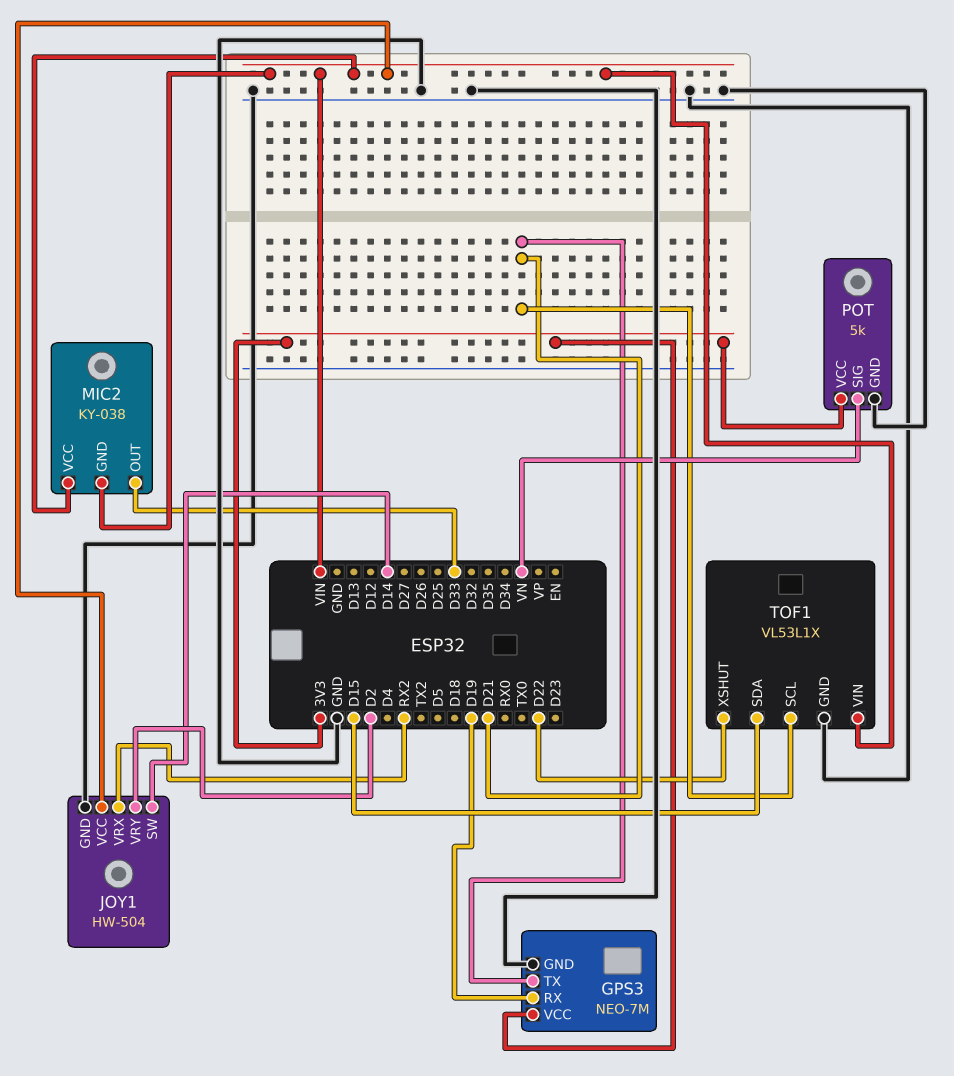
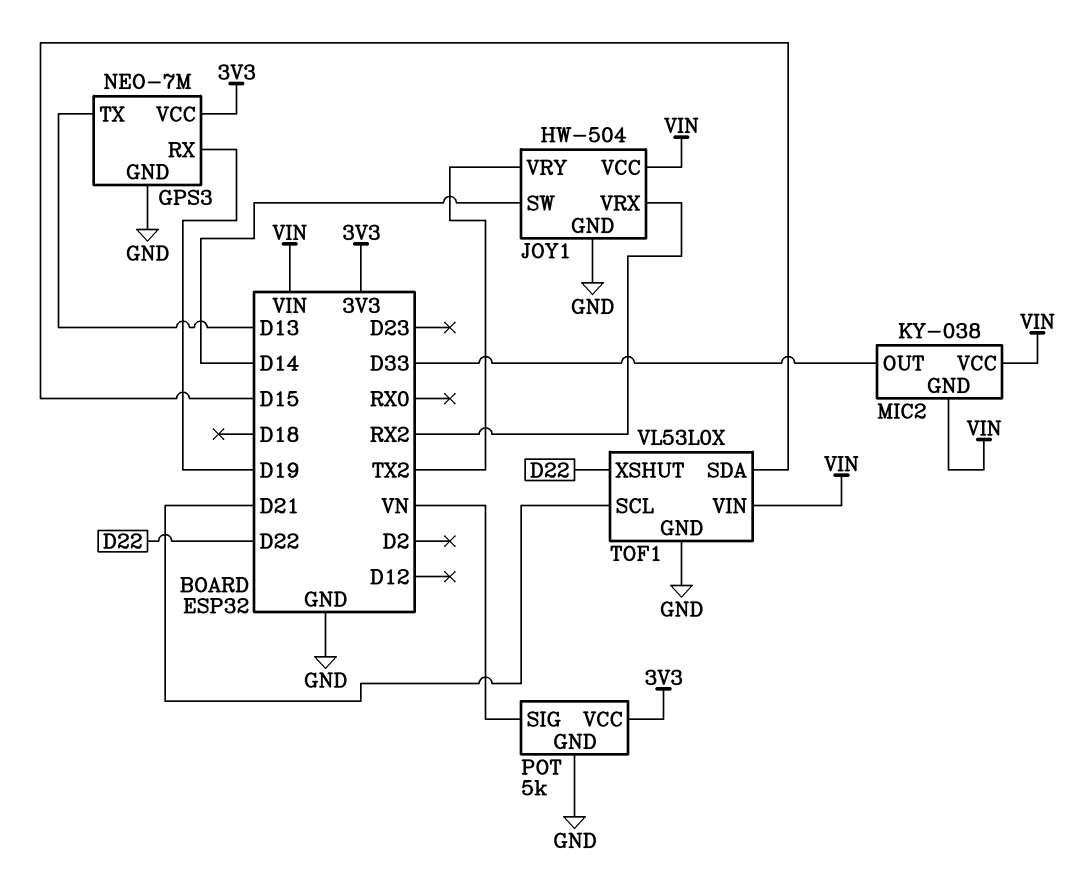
GPS3 pin TX: D21 -> D13
JOY1 pin VRY: D2 -> TX2
TOF1: VL53L1X -> VL53L0X

